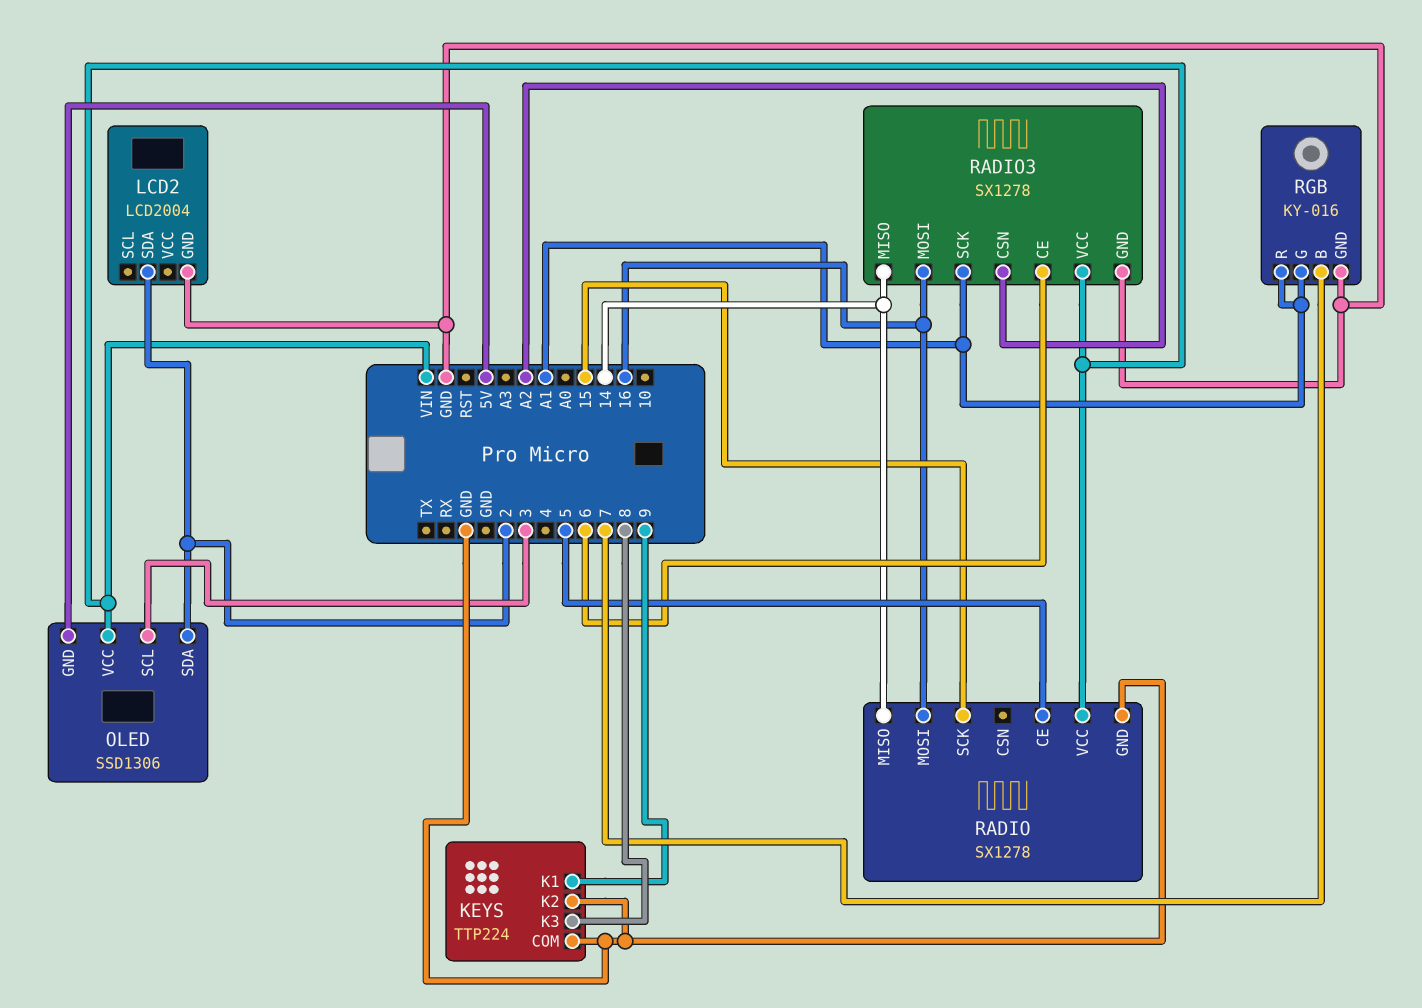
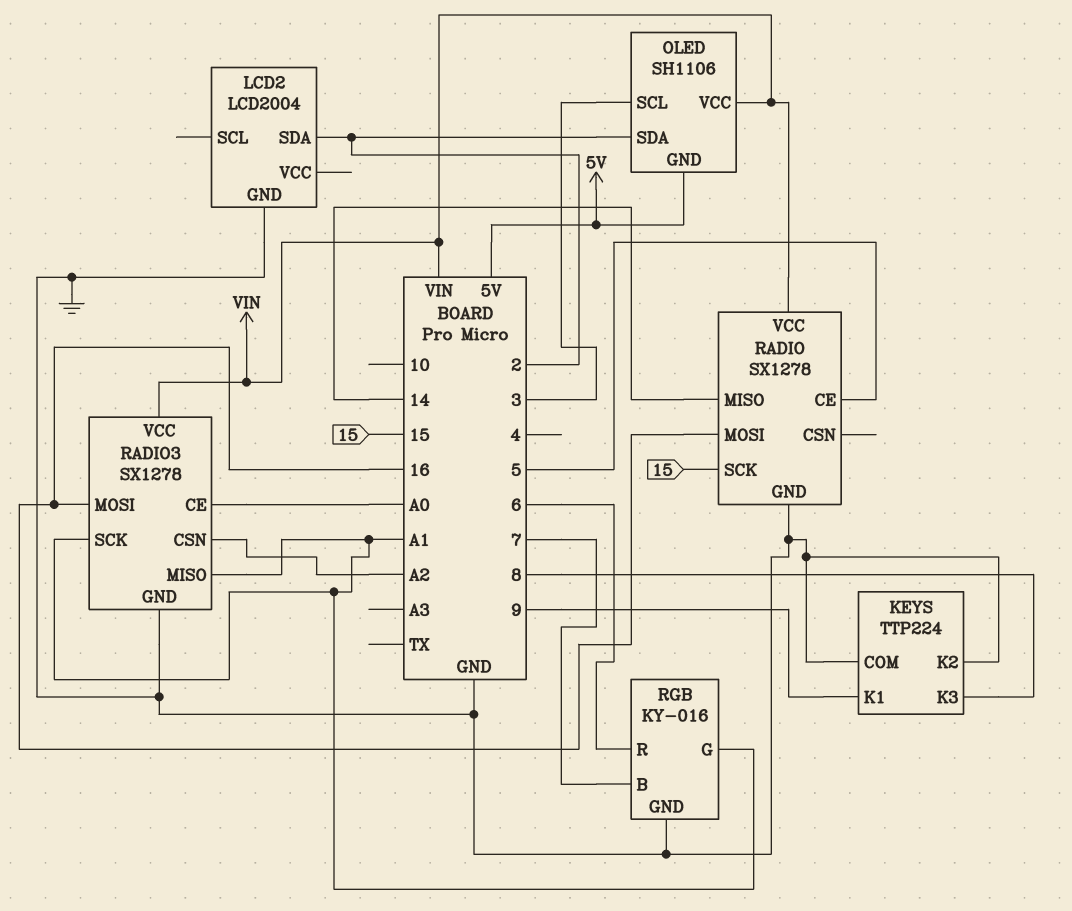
OLED: SSD1306 -> SH1106
RADIO3 pin CE: 6 -> A0
RADIO3 pin MISO: 14 -> A1
RGB pin R: A1 -> 6

